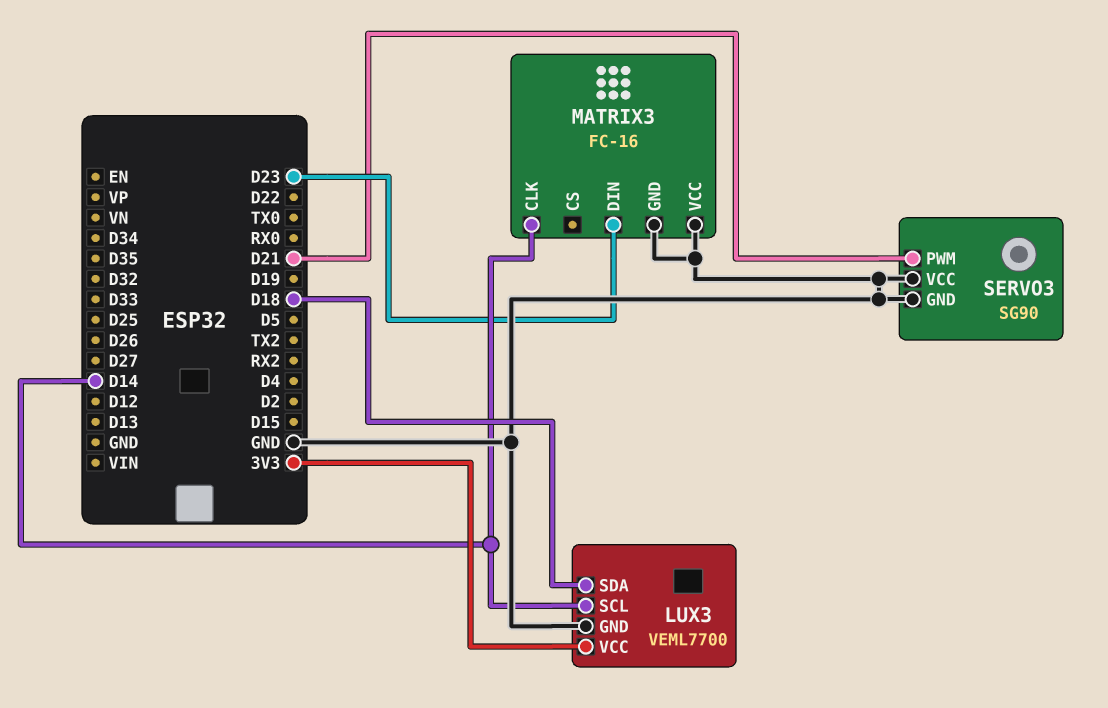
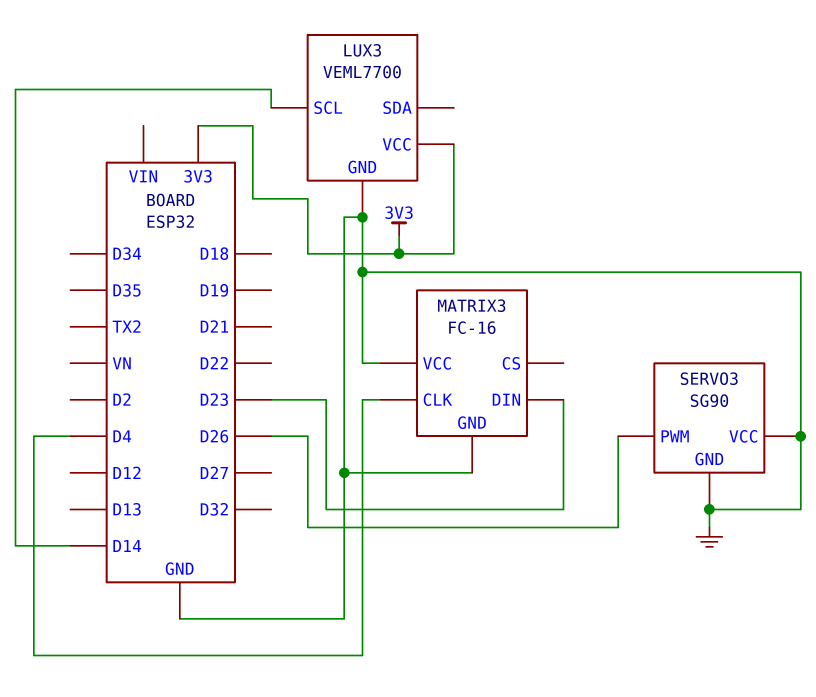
LUX3 pin SDA: D18 -> none
MATRIX3 pin CLK: D14 -> D4
SERVO3 pin PWM: D21 -> D26

